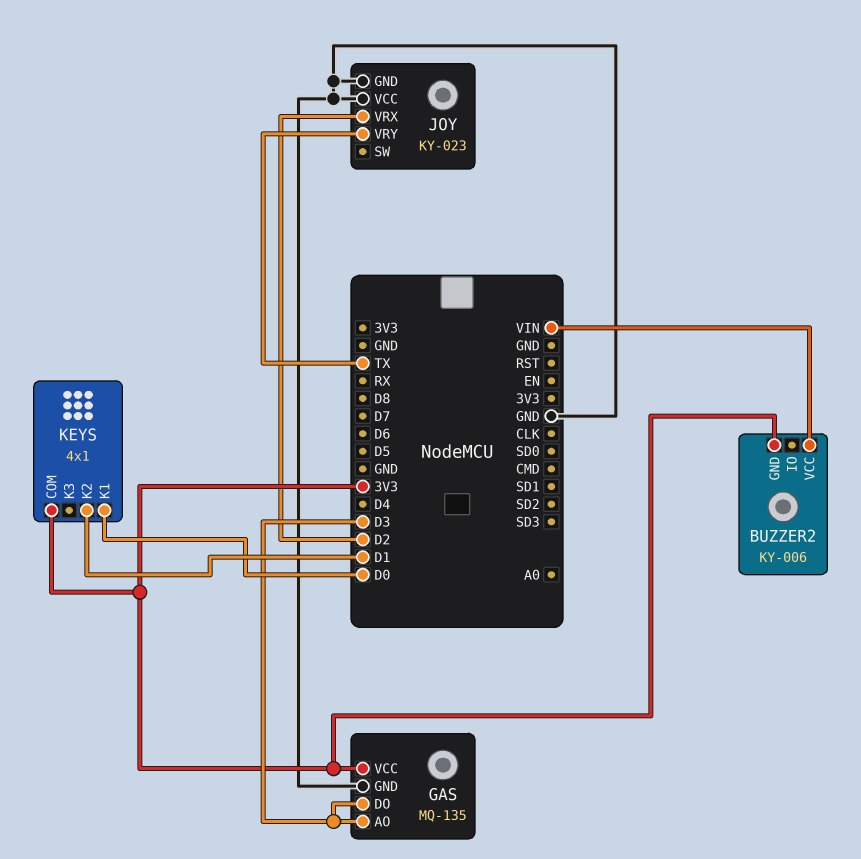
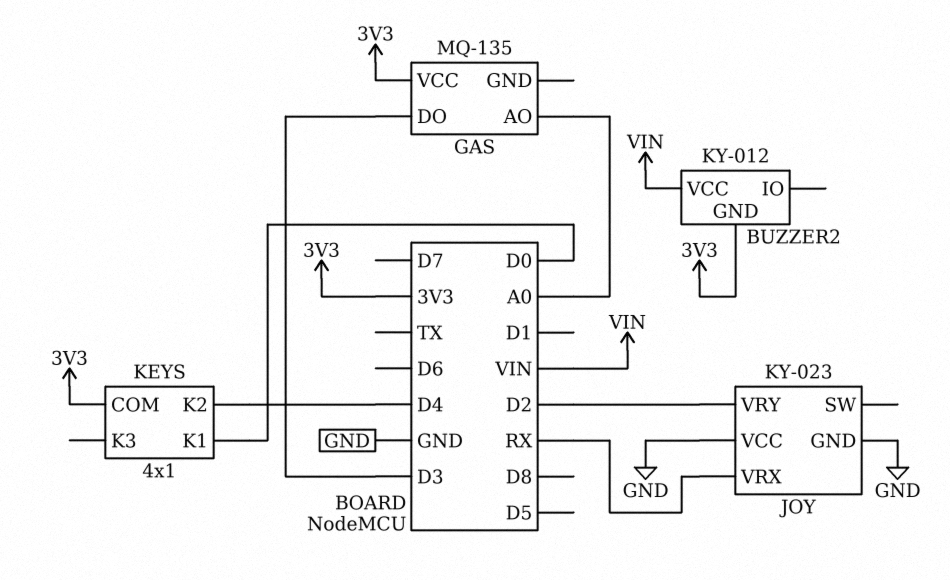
BUZZER2: KY-006 -> KY-012
GAS pin AO: D3 -> A0
GAS pin GND: GND -> none
JOY pin VRX: D2 -> RX
JOY pin VRY: TX -> D2
KEYS pin K2: D1 -> D4

